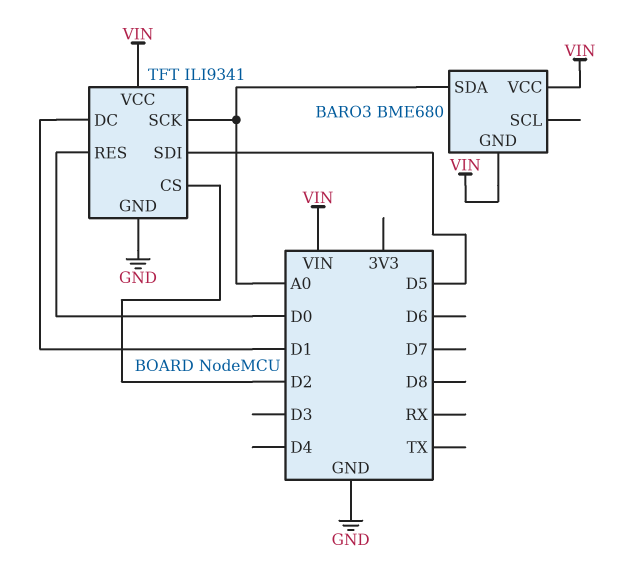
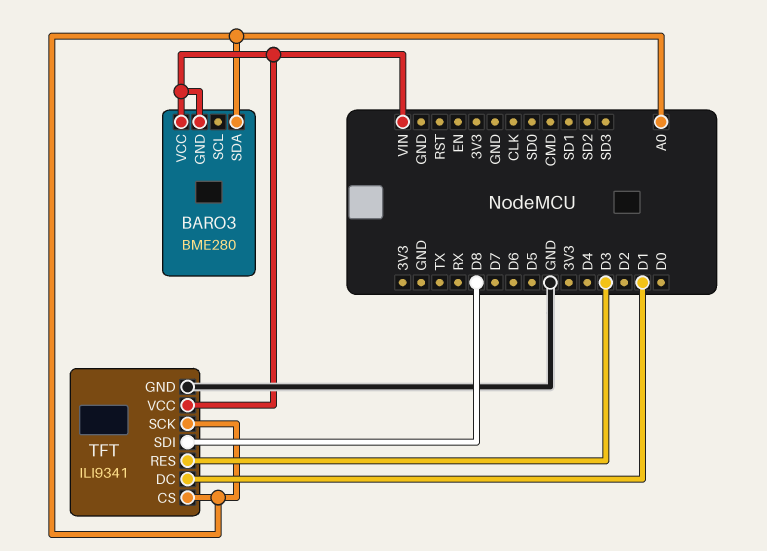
BARO3: BME680 -> BME280
TFT pin CS: D2 -> A0
TFT pin RES: D0 -> D3
TFT pin SDI: D5 -> D8

